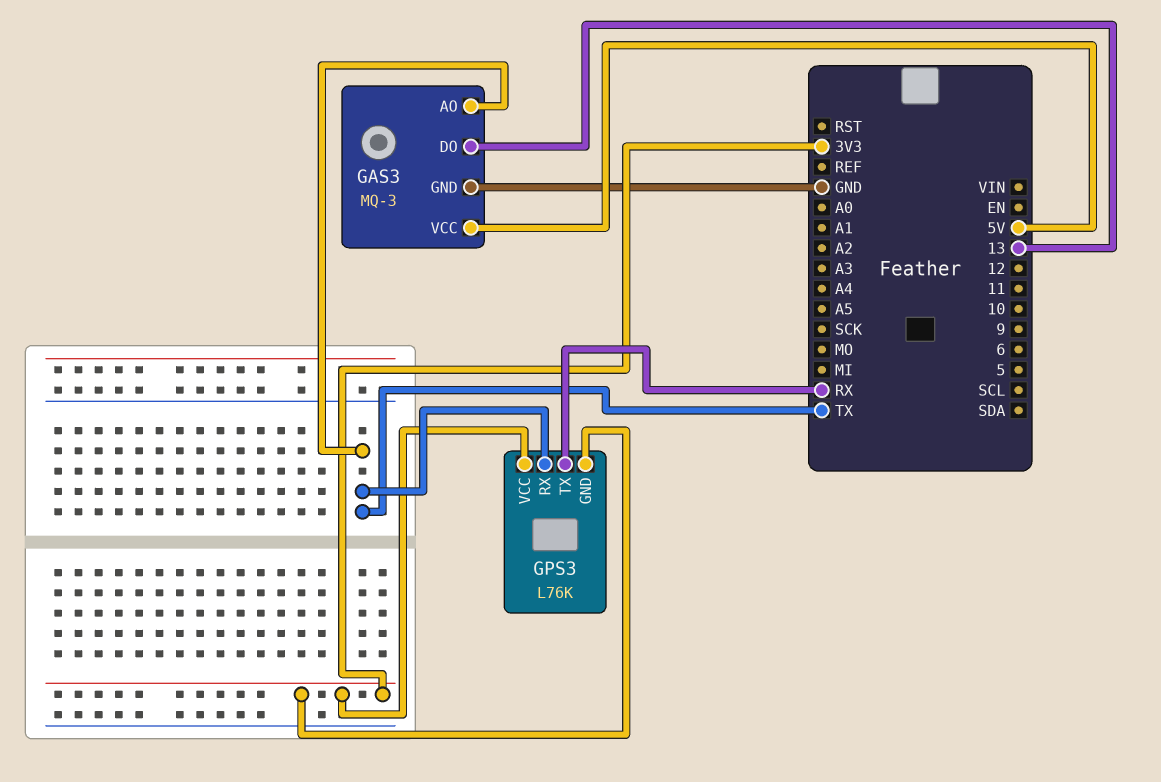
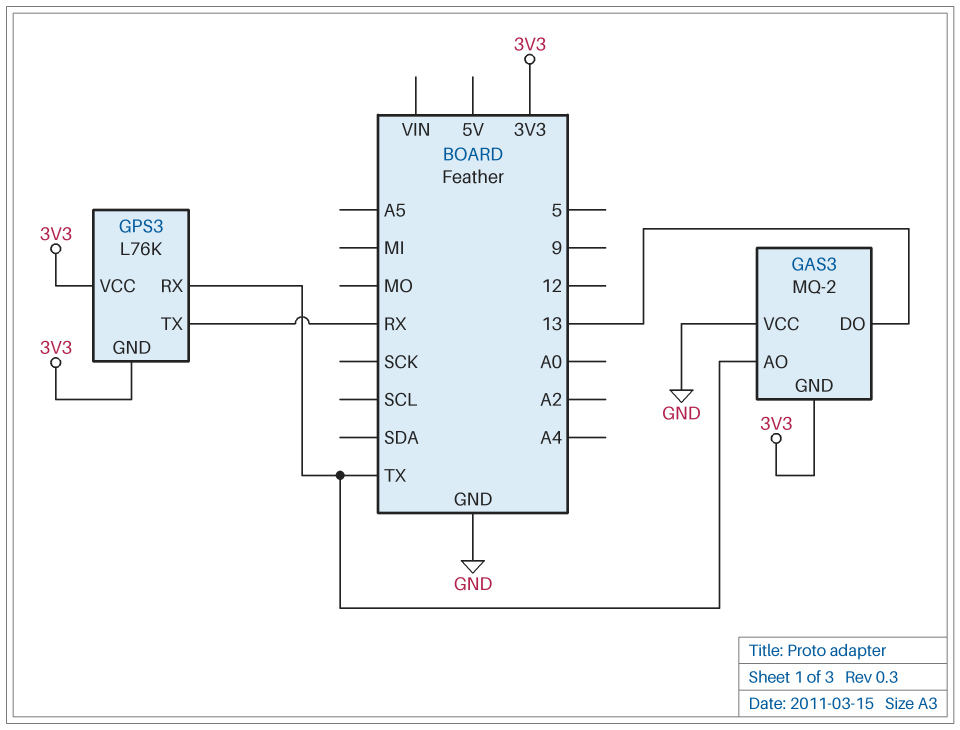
GAS3: MQ-3 -> MQ-2
GAS3 pin GND: GND -> 3V3
GAS3 pin VCC: 5V -> GND

